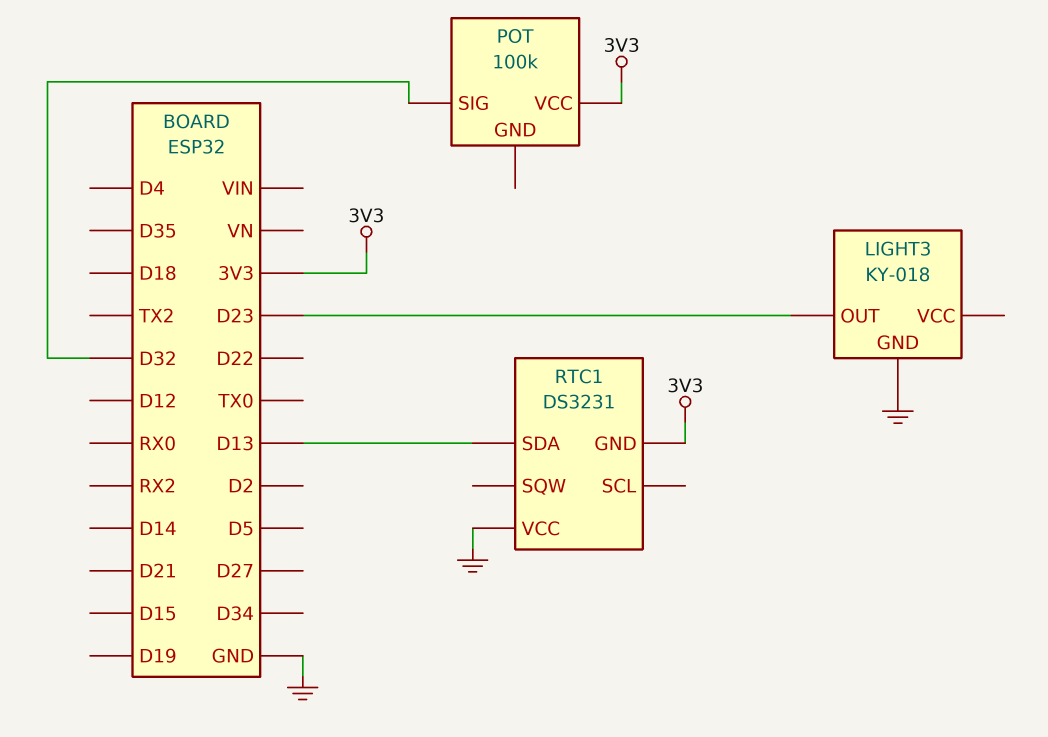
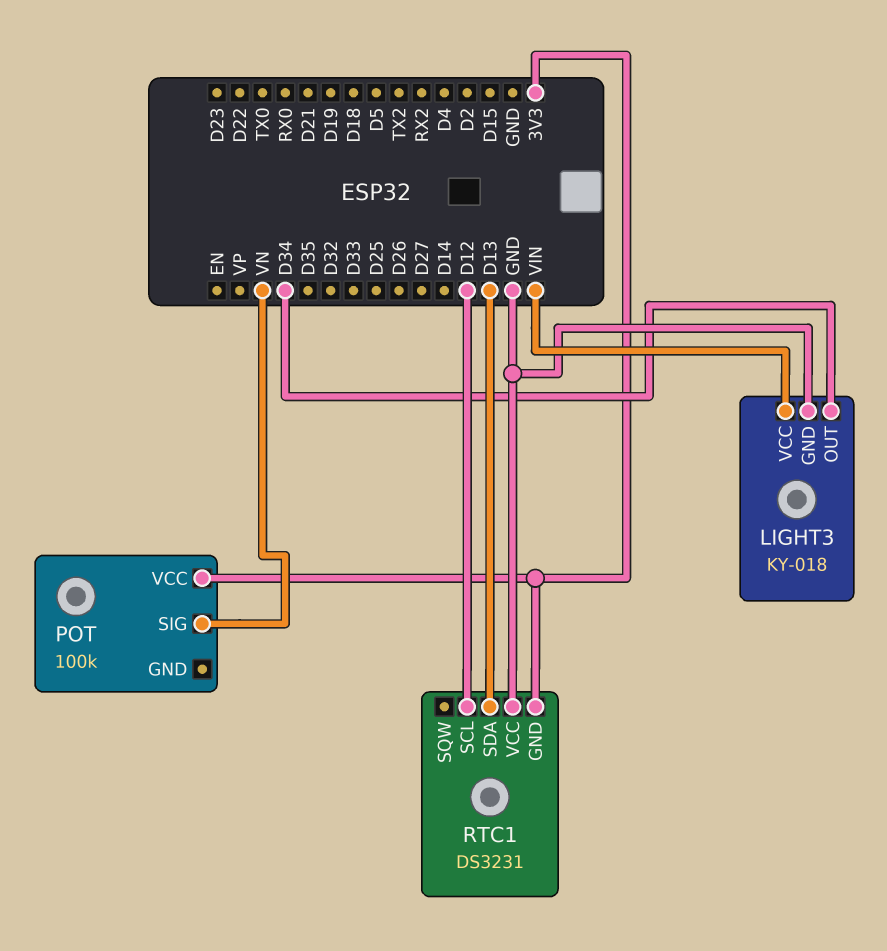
LIGHT3 pin OUT: D23 -> D34
LIGHT3 pin VCC: none -> VIN
POT pin SIG: D32 -> VN
RTC1 pin SCL: none -> D12

